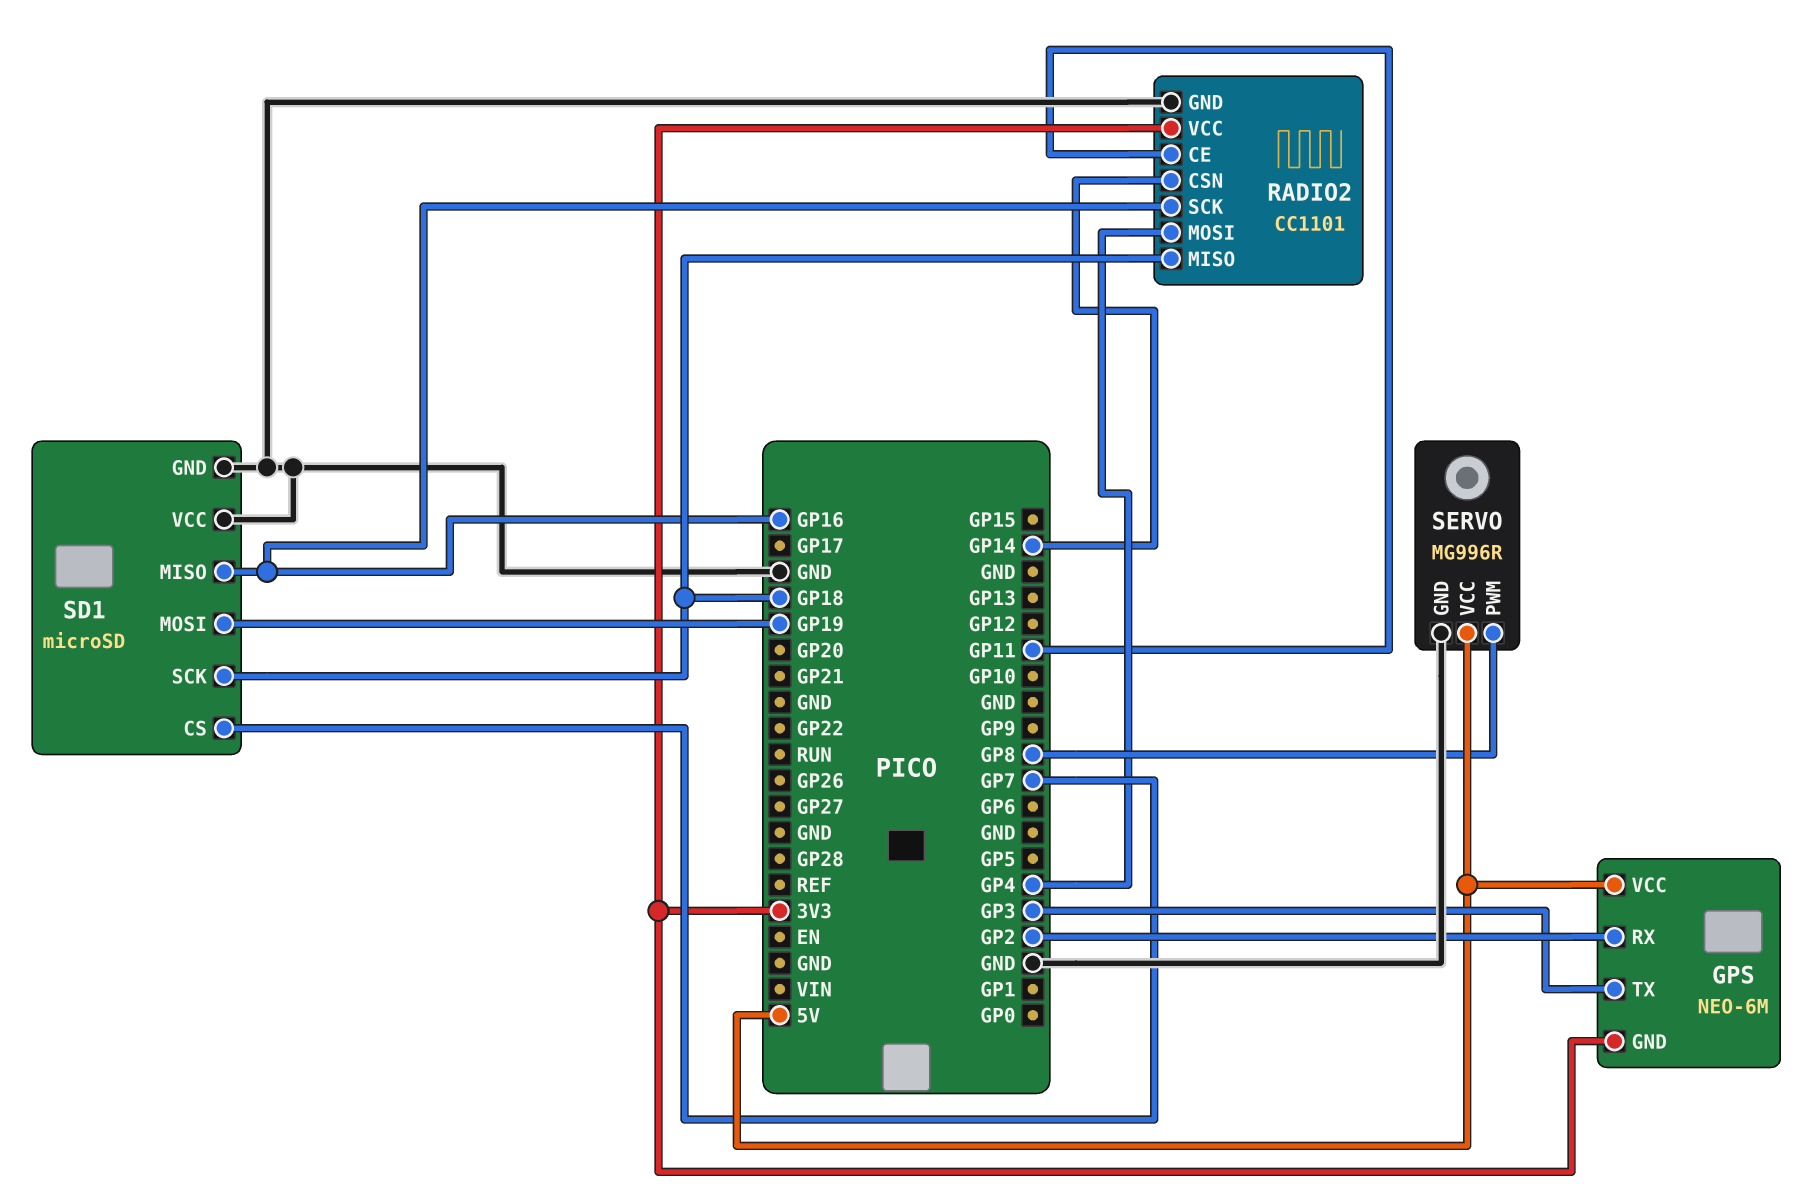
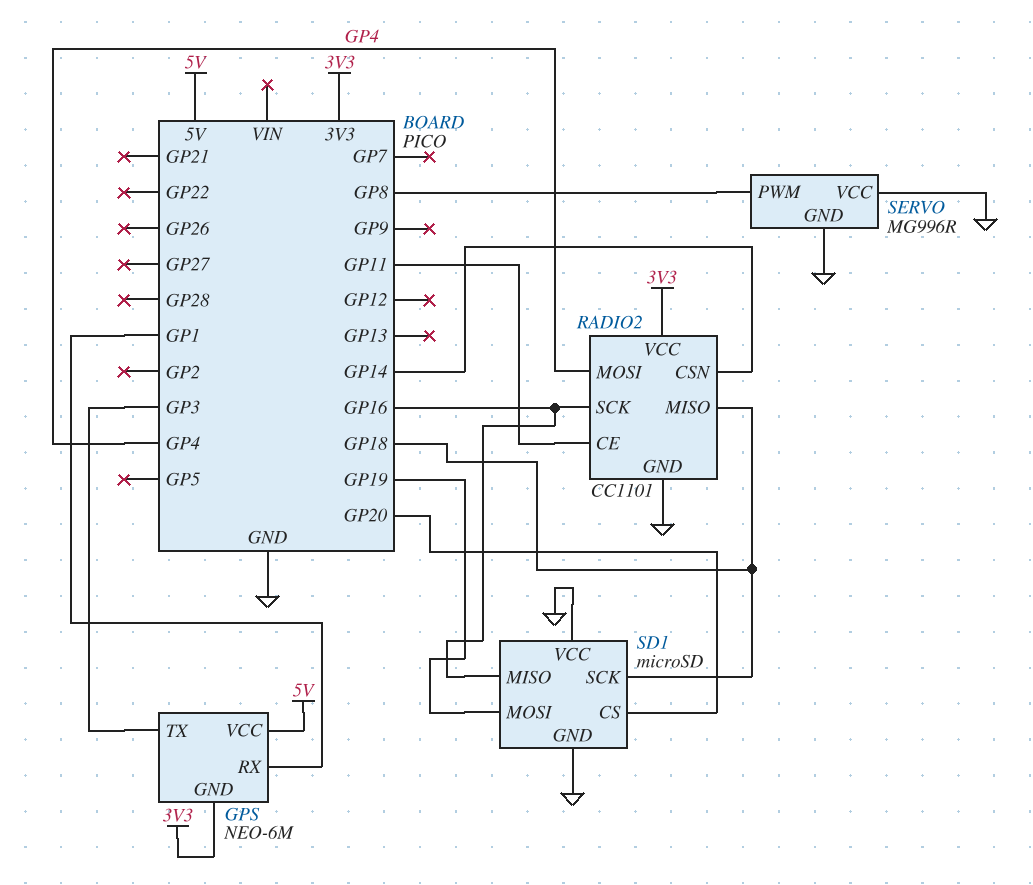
GPS pin RX: GP2 -> GP1
SD1 pin CS: GP7 -> GP20
SERVO pin VCC: 5V -> GND

